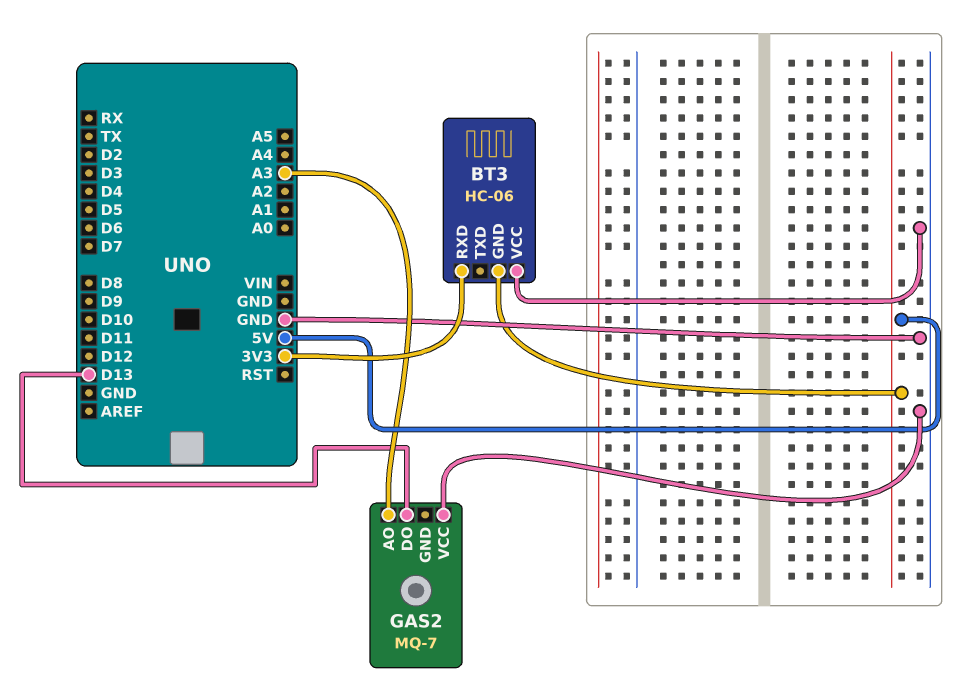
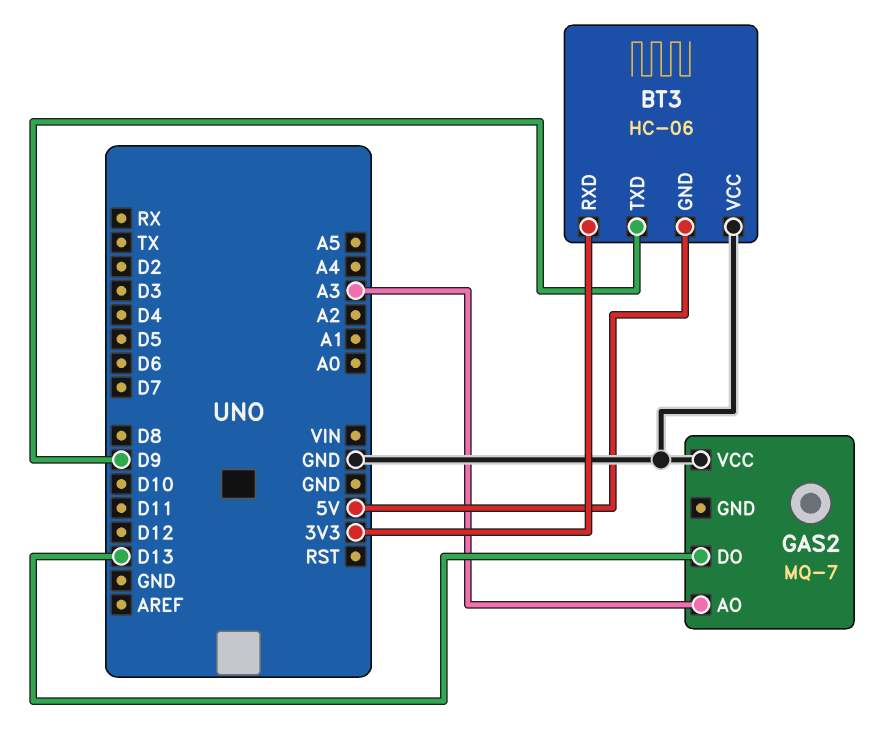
BT3 pin TXD: none -> D9

